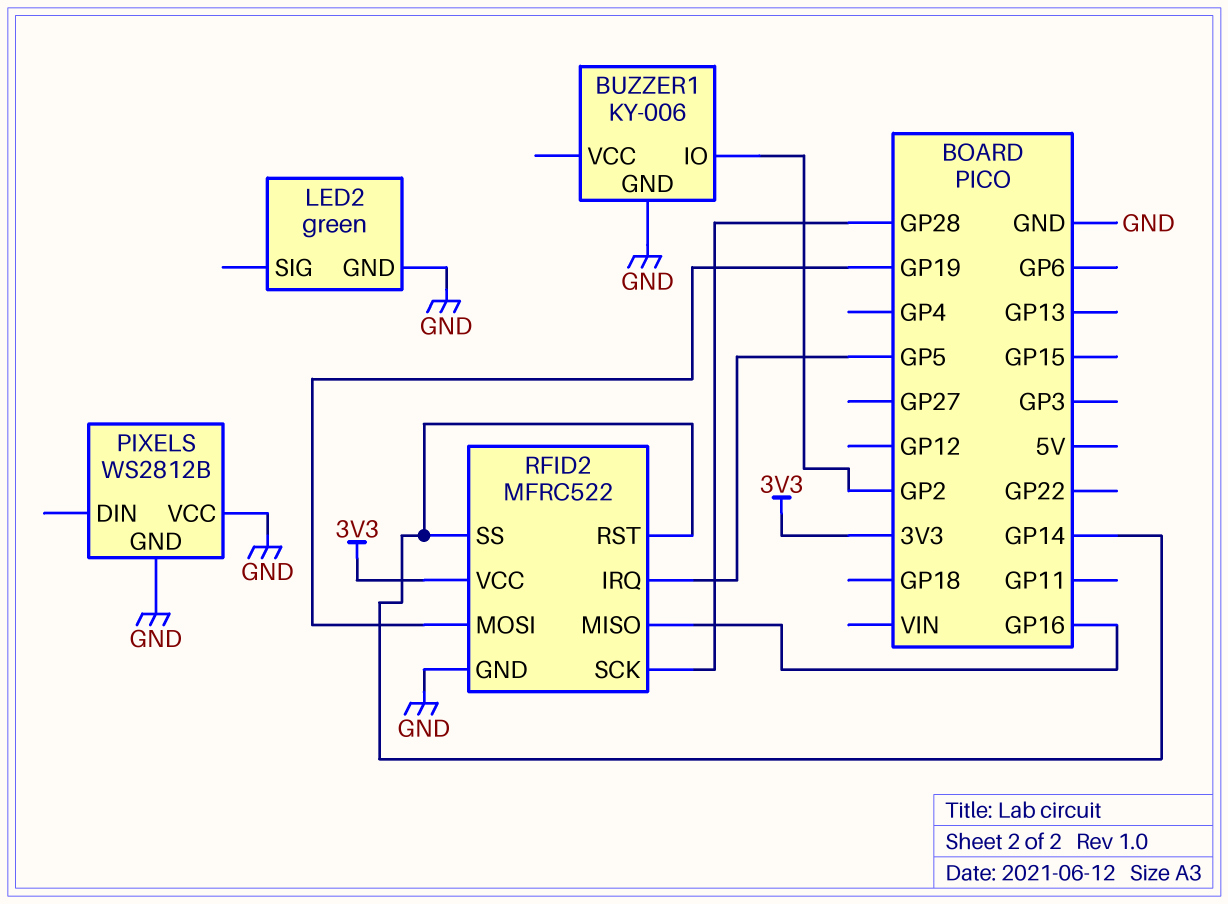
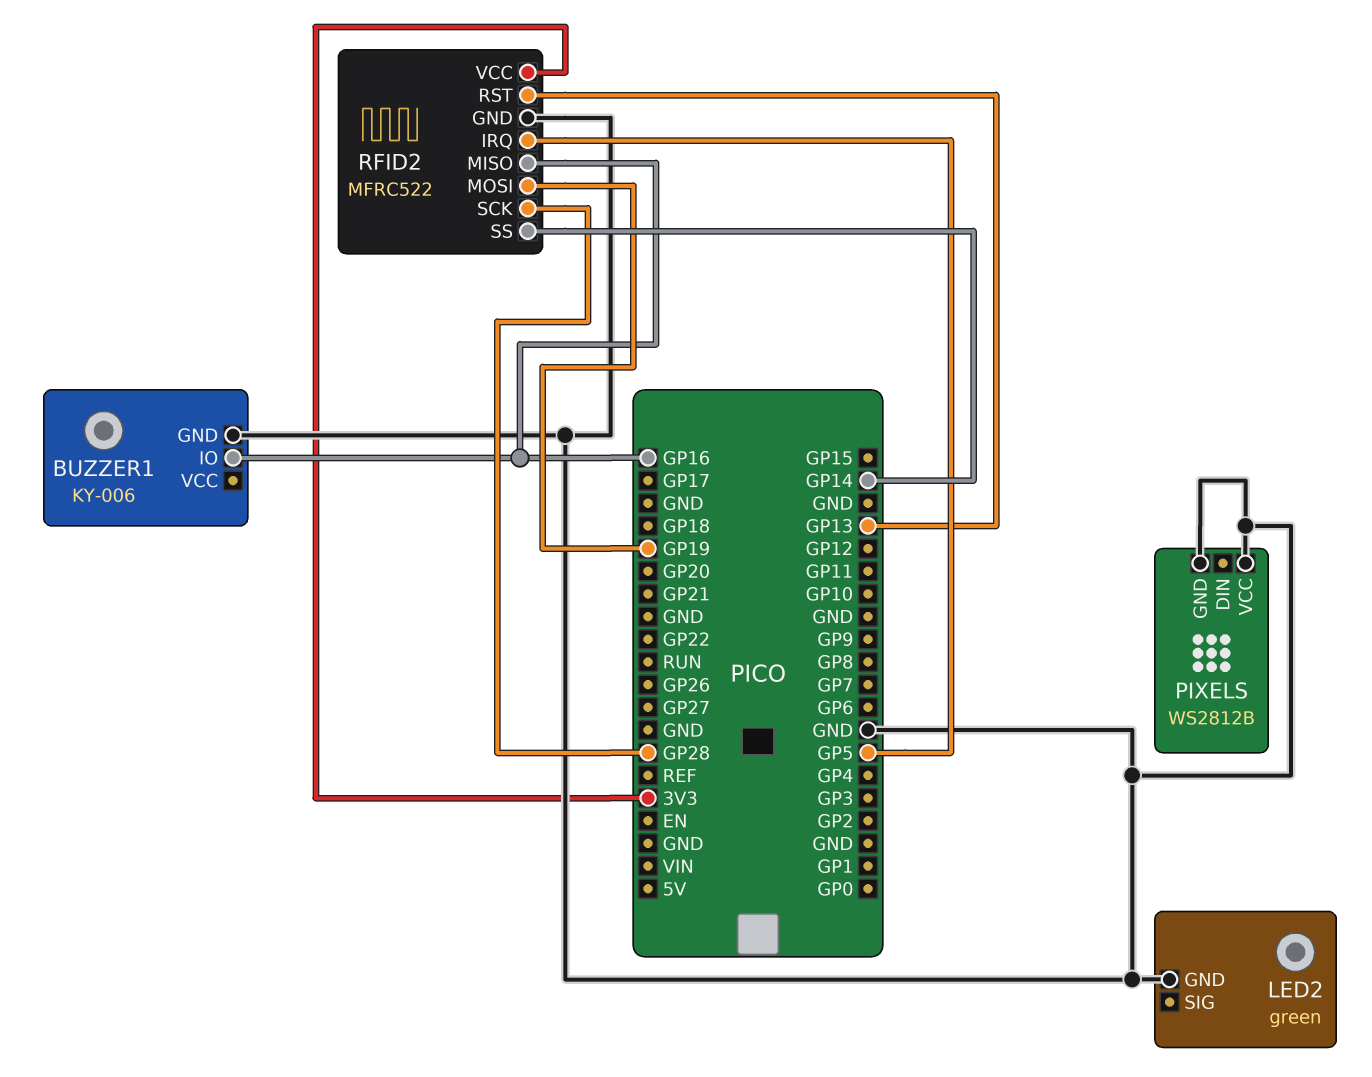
BUZZER1 pin IO: GP2 -> GP16
RFID2 pin RST: GP14 -> GP13

